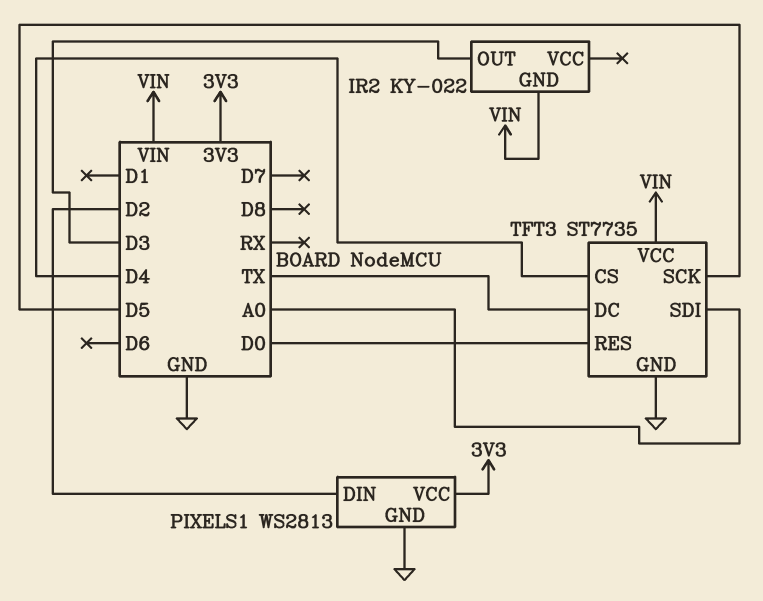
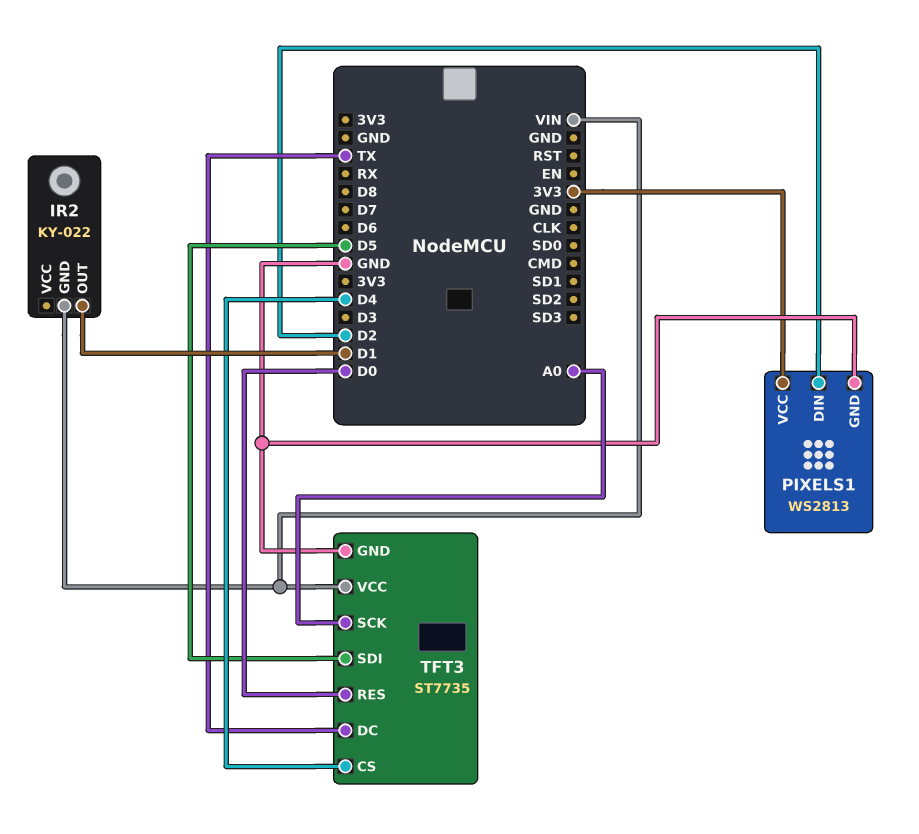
IR2 pin OUT: D3 -> D1
TFT3 pin SCK: D5 -> A0
TFT3 pin SDI: A0 -> D5

